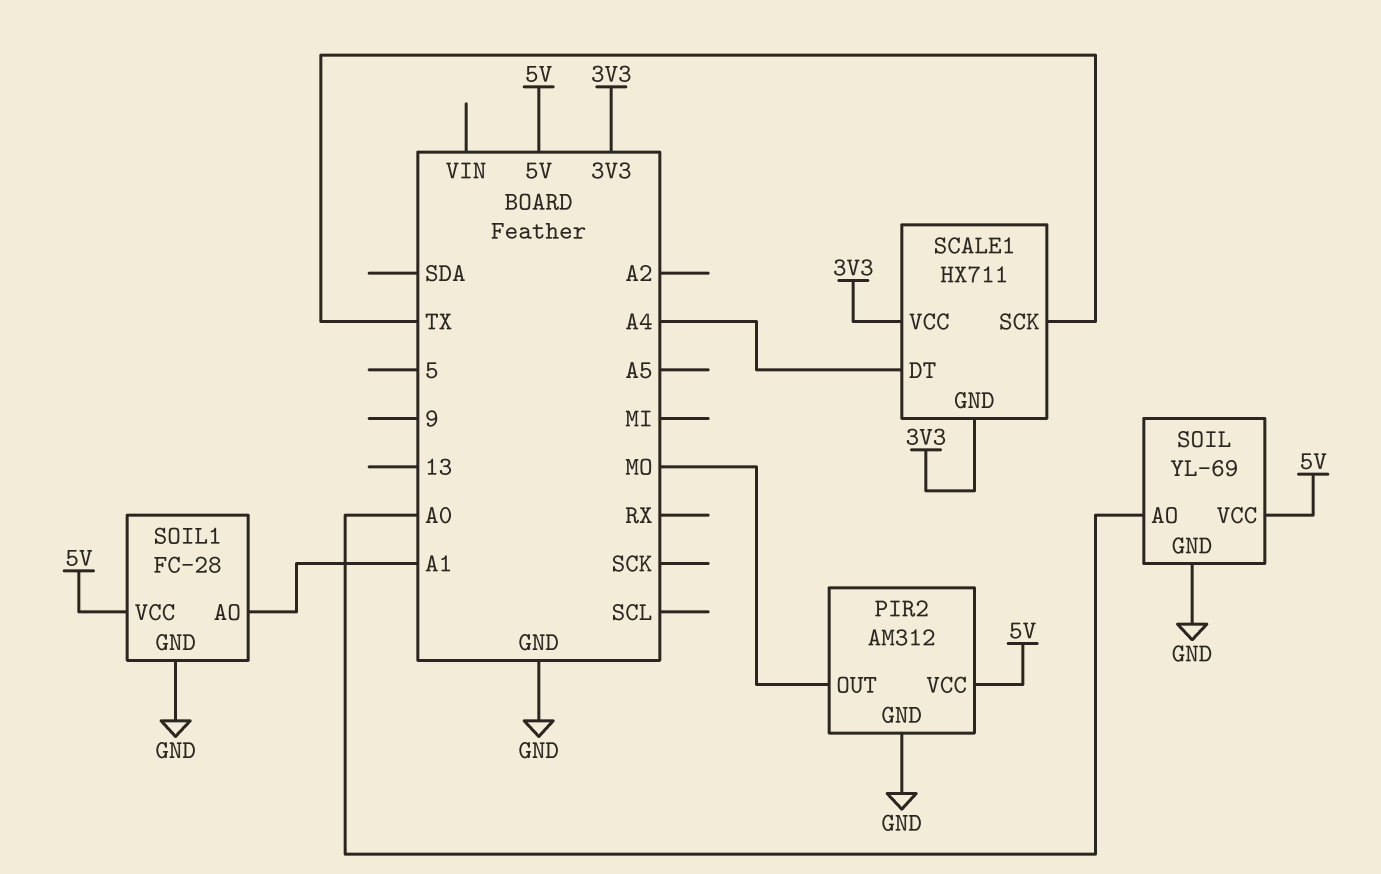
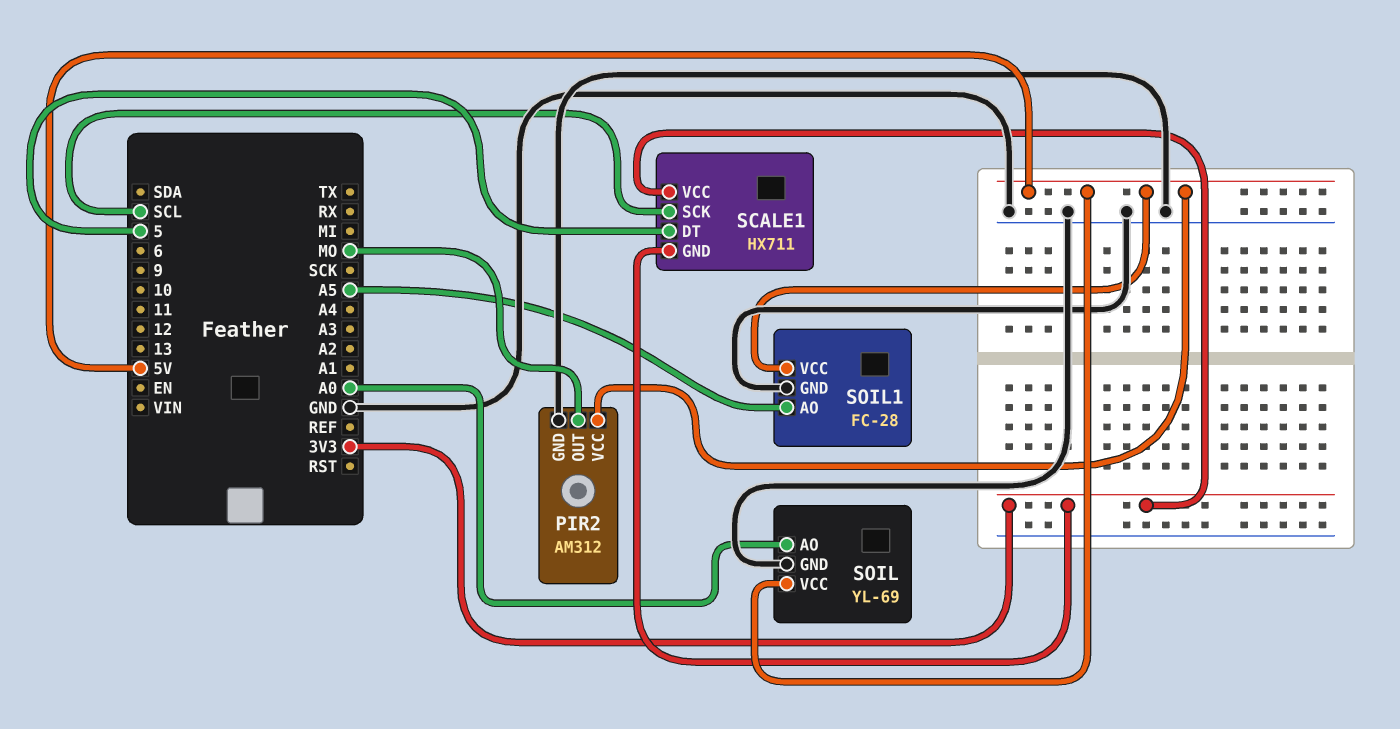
SCALE1 pin DT: A4 -> 5
SCALE1 pin SCK: TX -> SCL
SOIL1 pin AO: A1 -> A5

